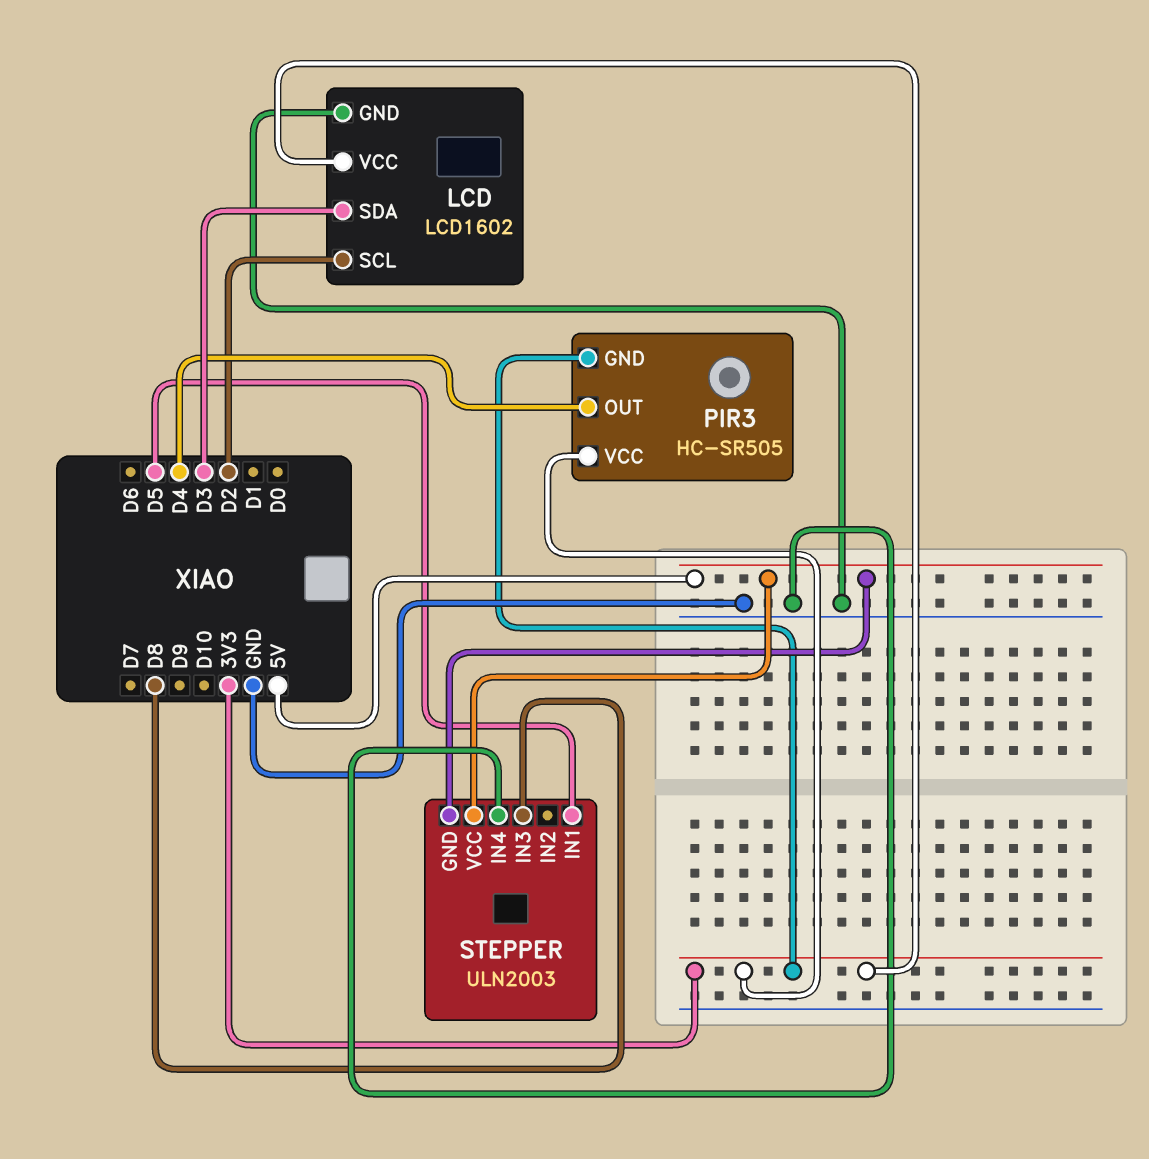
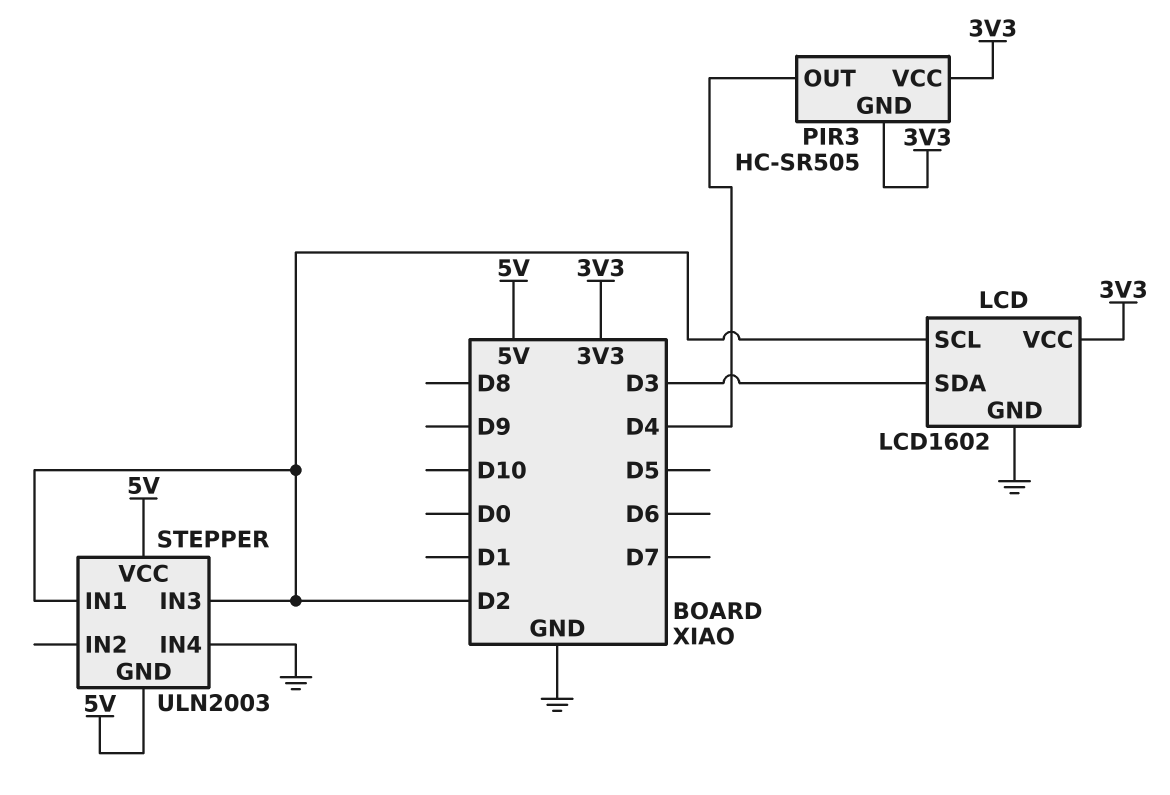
STEPPER pin IN1: D5 -> D2
STEPPER pin IN3: D8 -> D2

